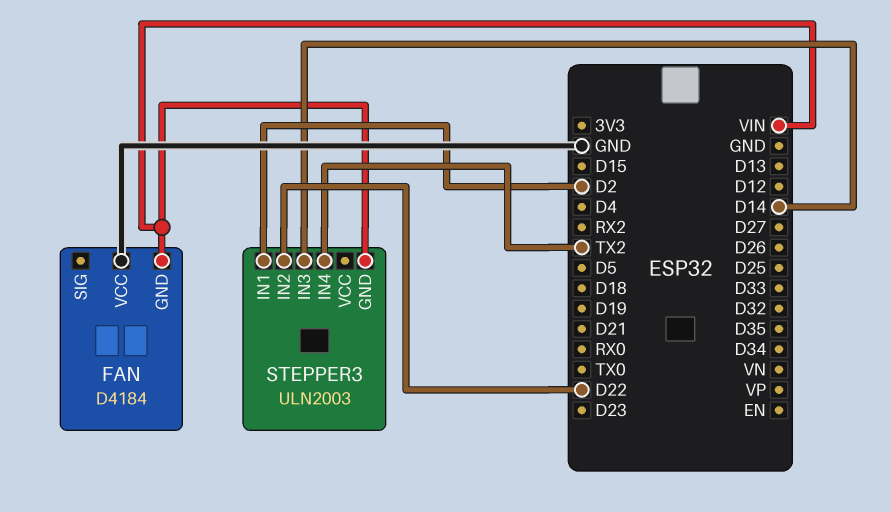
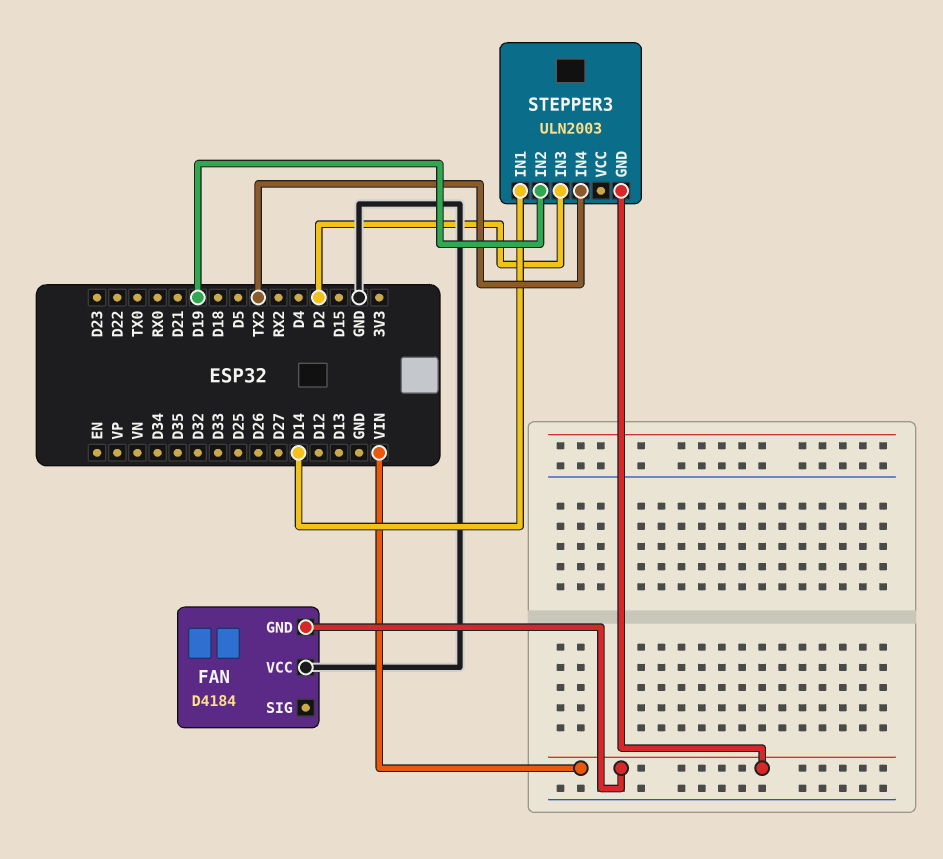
STEPPER3 pin IN1: D2 -> D14
STEPPER3 pin IN2: D22 -> D19
STEPPER3 pin IN3: D14 -> D2

